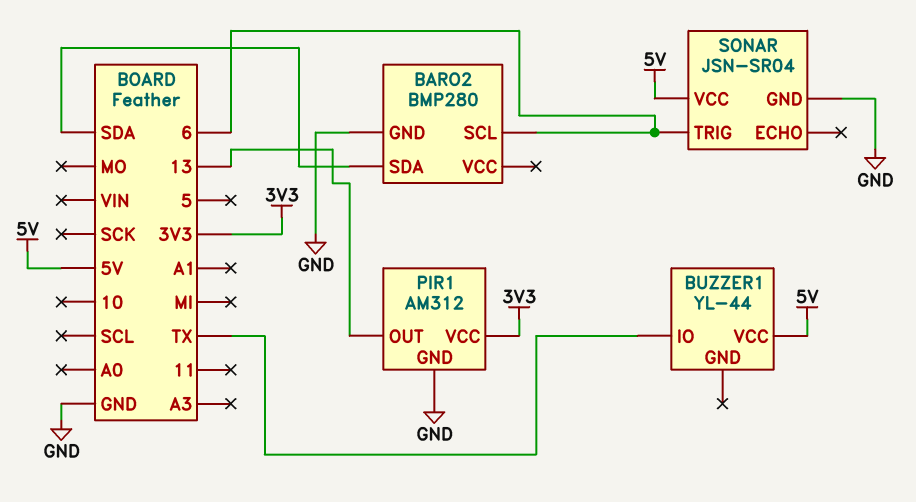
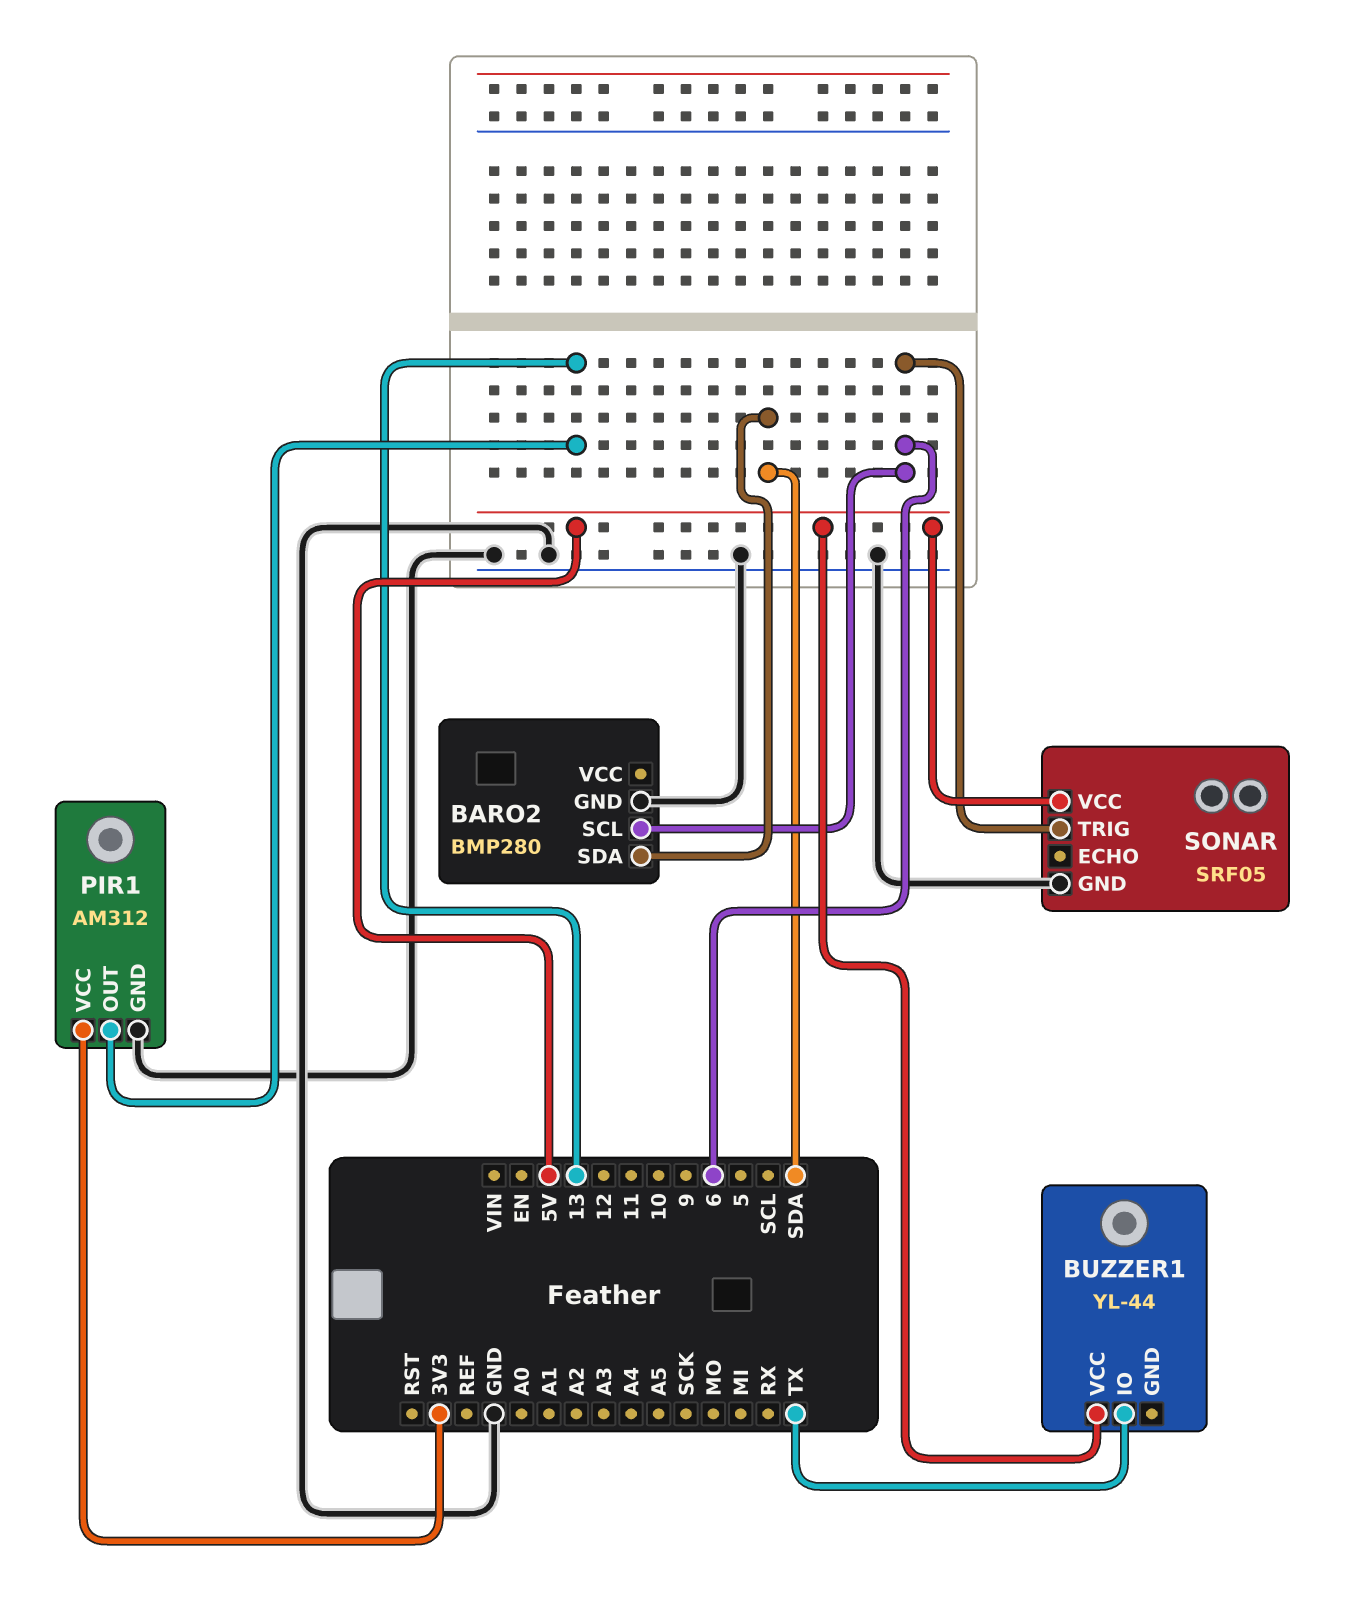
SONAR: JSN-SR04 -> SRF05

